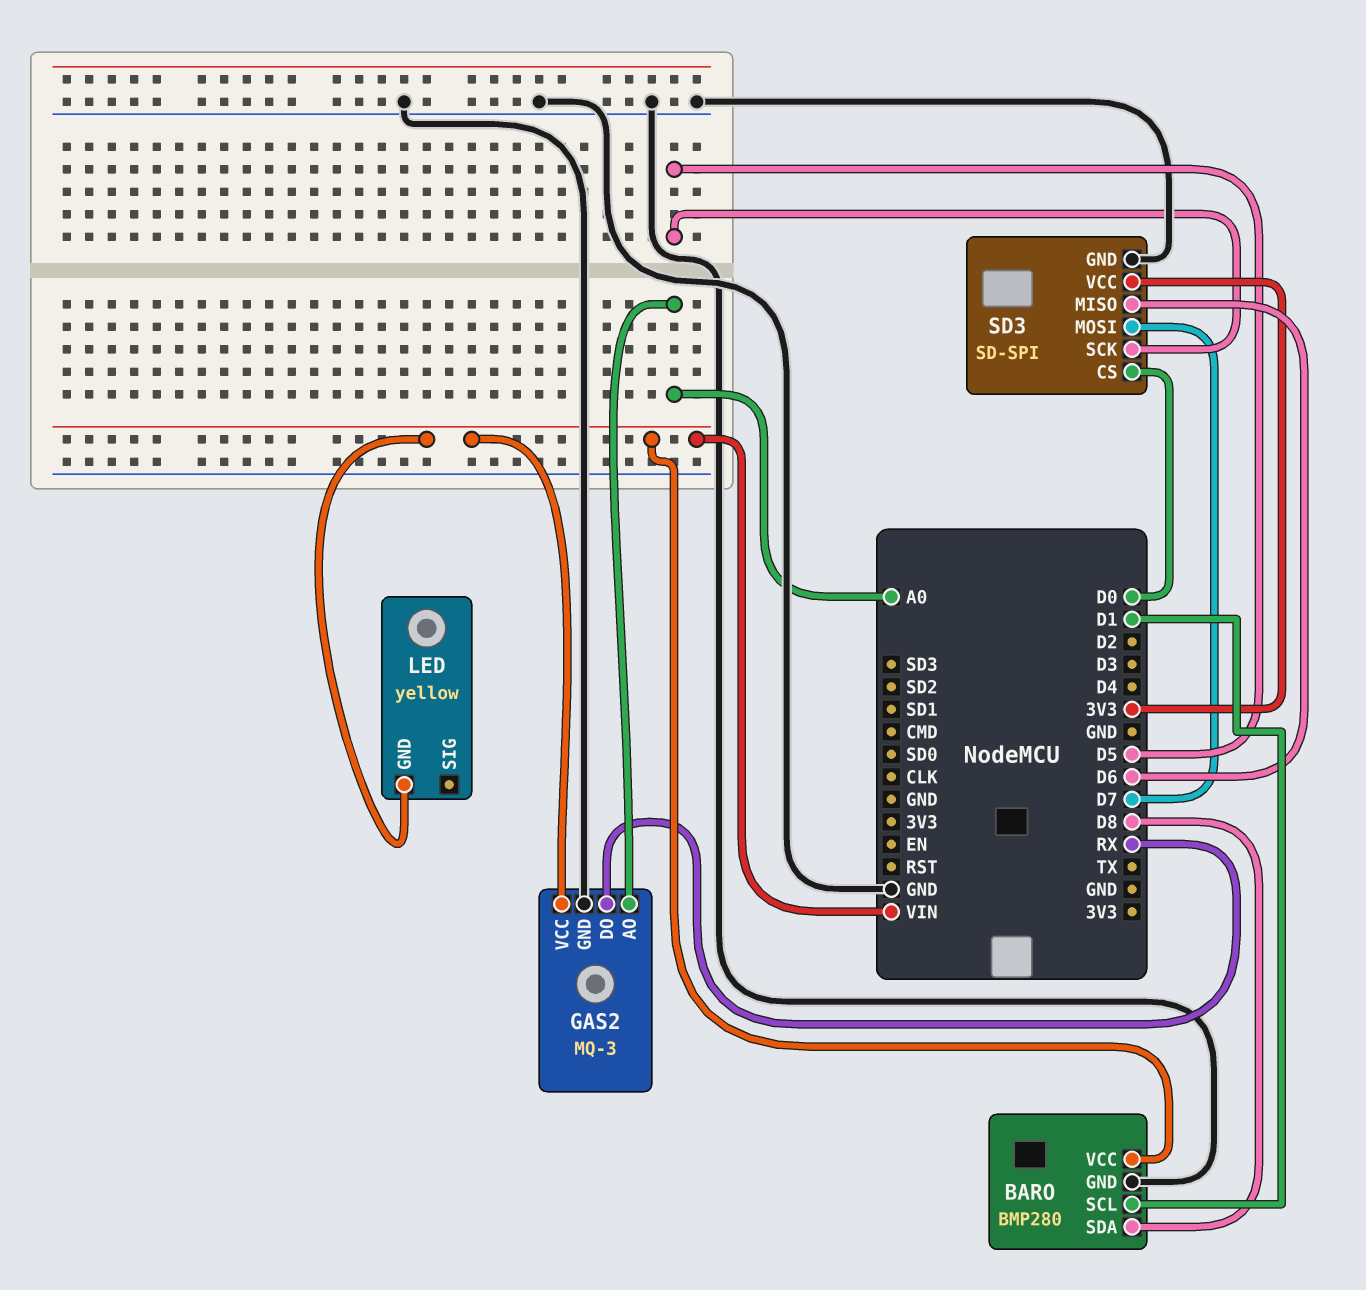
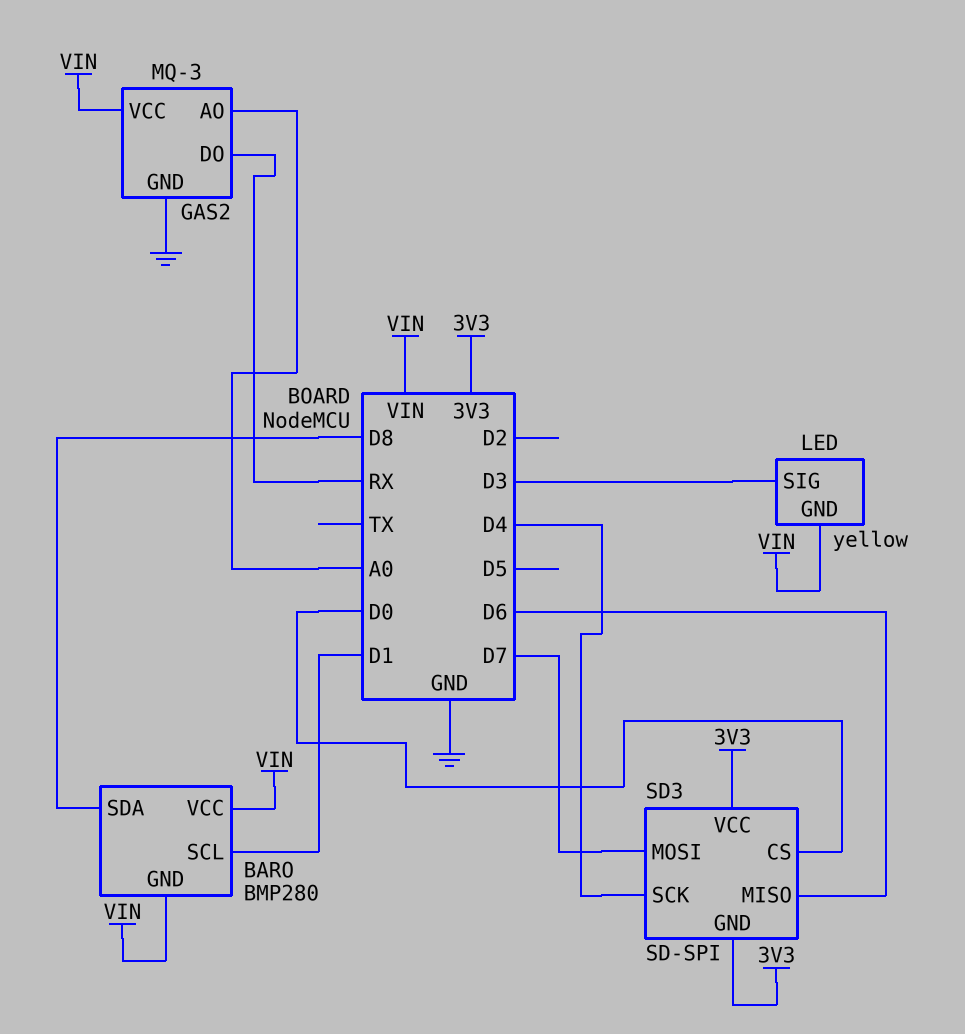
BARO pin GND: GND -> VIN
LED pin SIG: none -> D3
SD3 pin GND: GND -> 3V3
SD3 pin SCK: D5 -> D4

